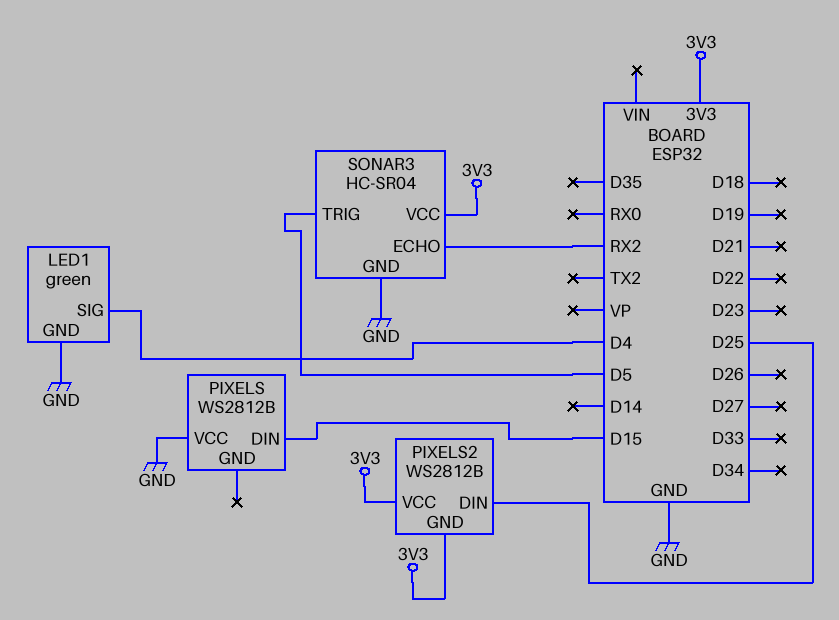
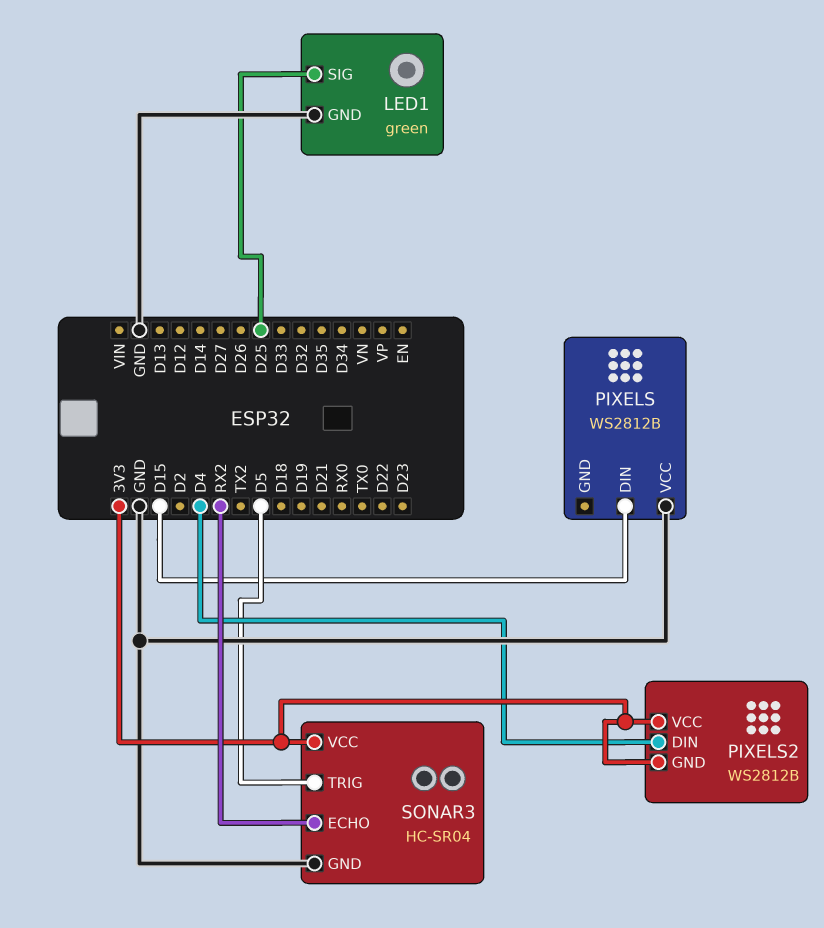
LED1 pin SIG: D4 -> D25
PIXELS2 pin DIN: D25 -> D4

